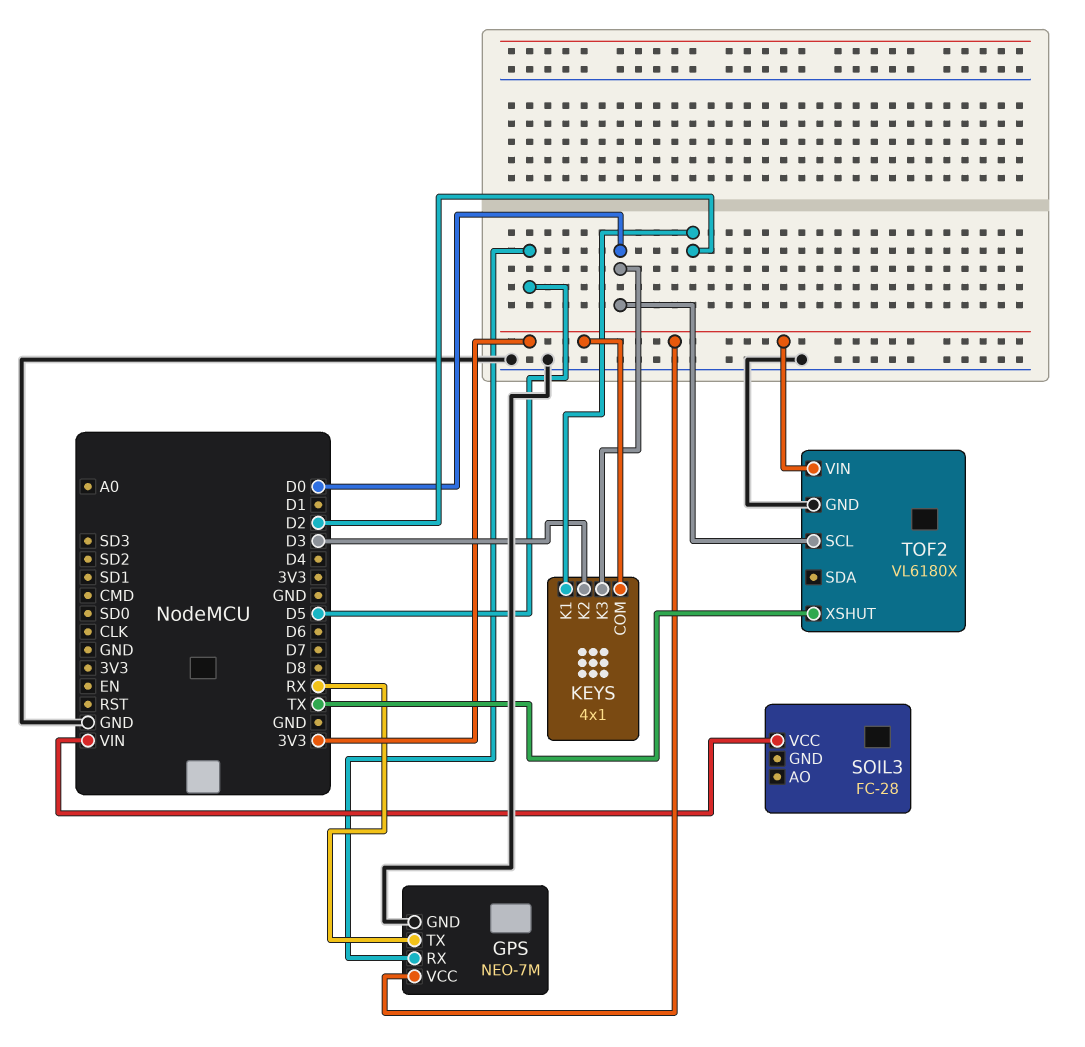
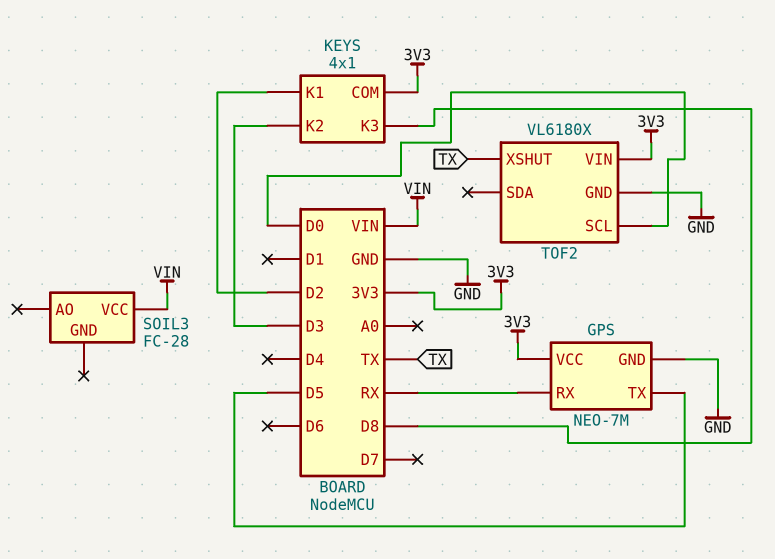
GPS pin RX: D5 -> RX
GPS pin TX: RX -> D5
KEYS pin K3: D0 -> D8

